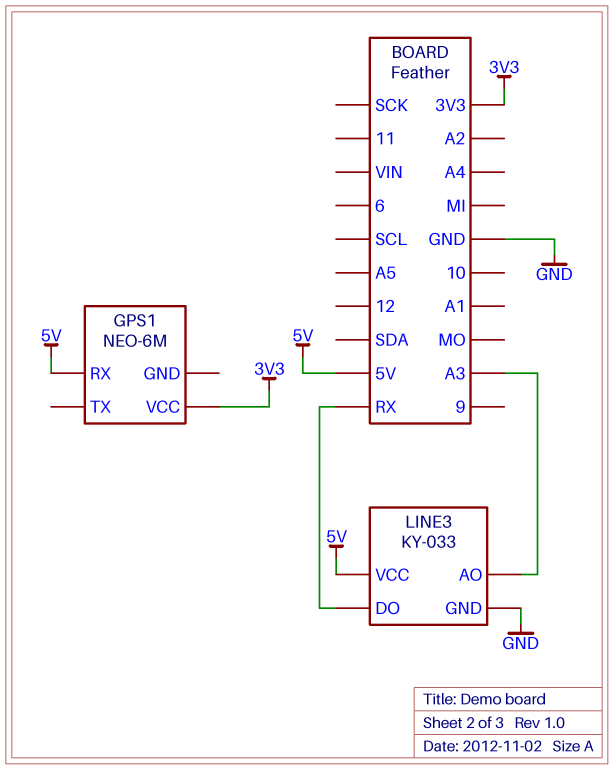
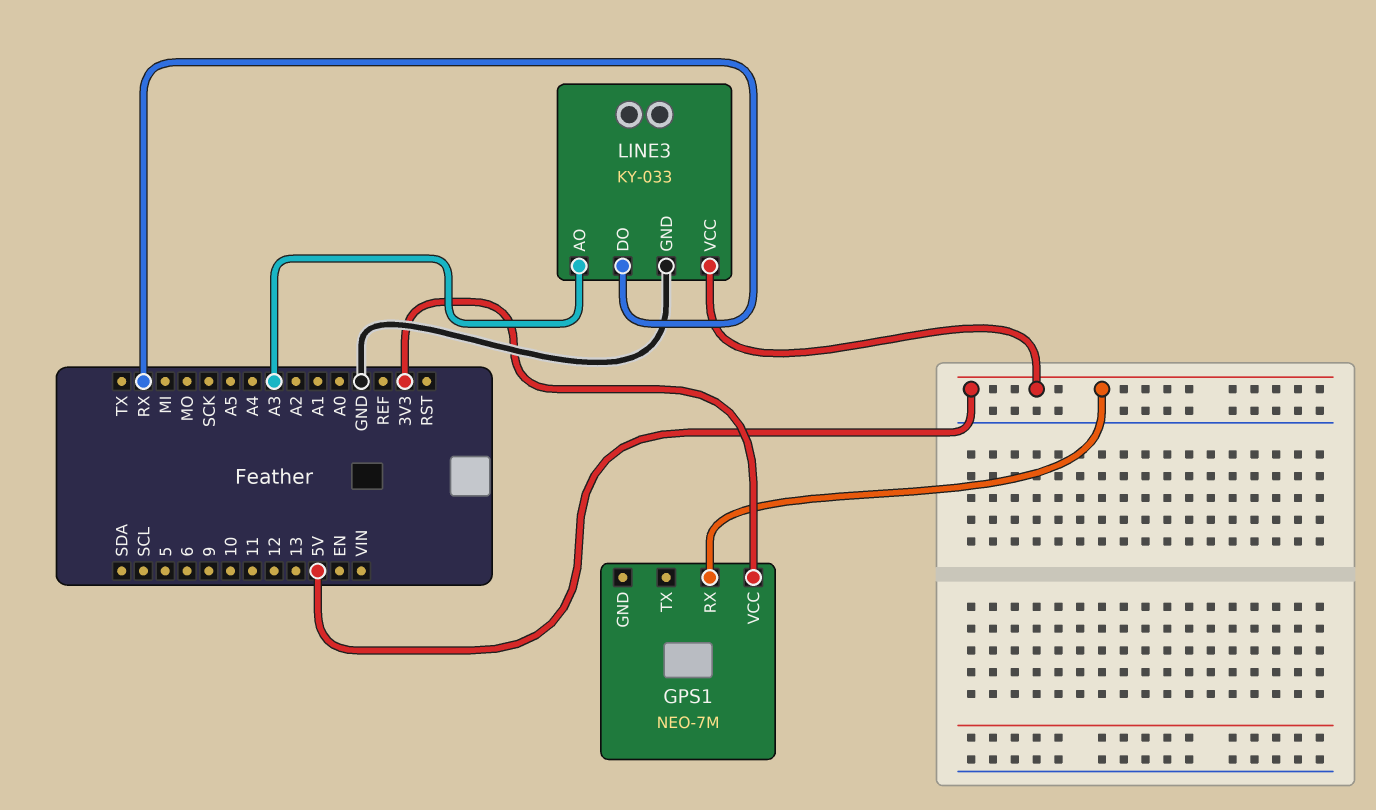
GPS1: NEO-6M -> NEO-7M

